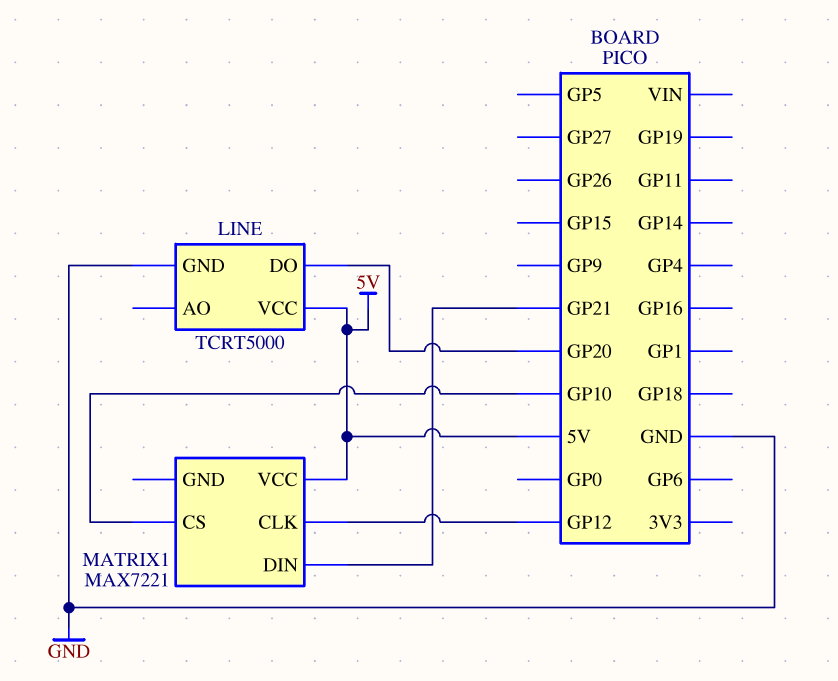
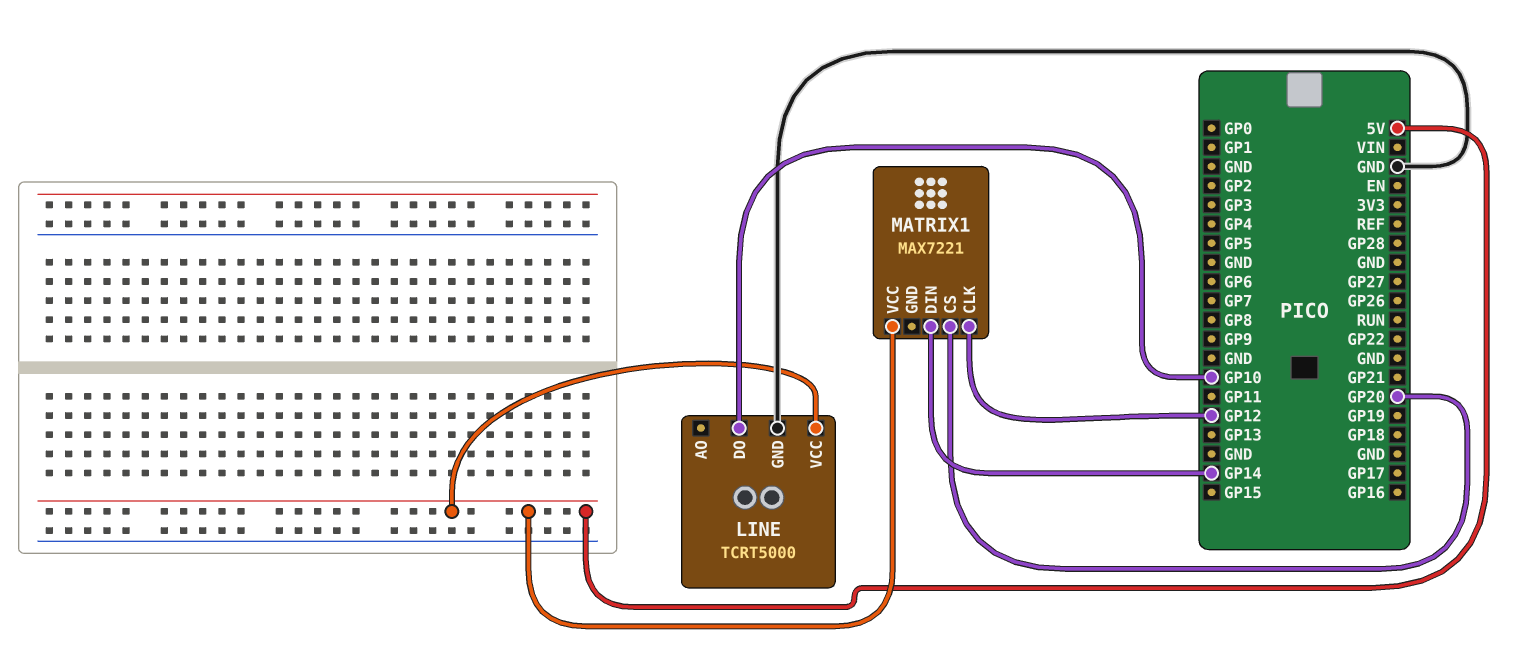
LINE pin DO: GP20 -> GP10
MATRIX1 pin CS: GP10 -> GP20
MATRIX1 pin DIN: GP21 -> GP14

